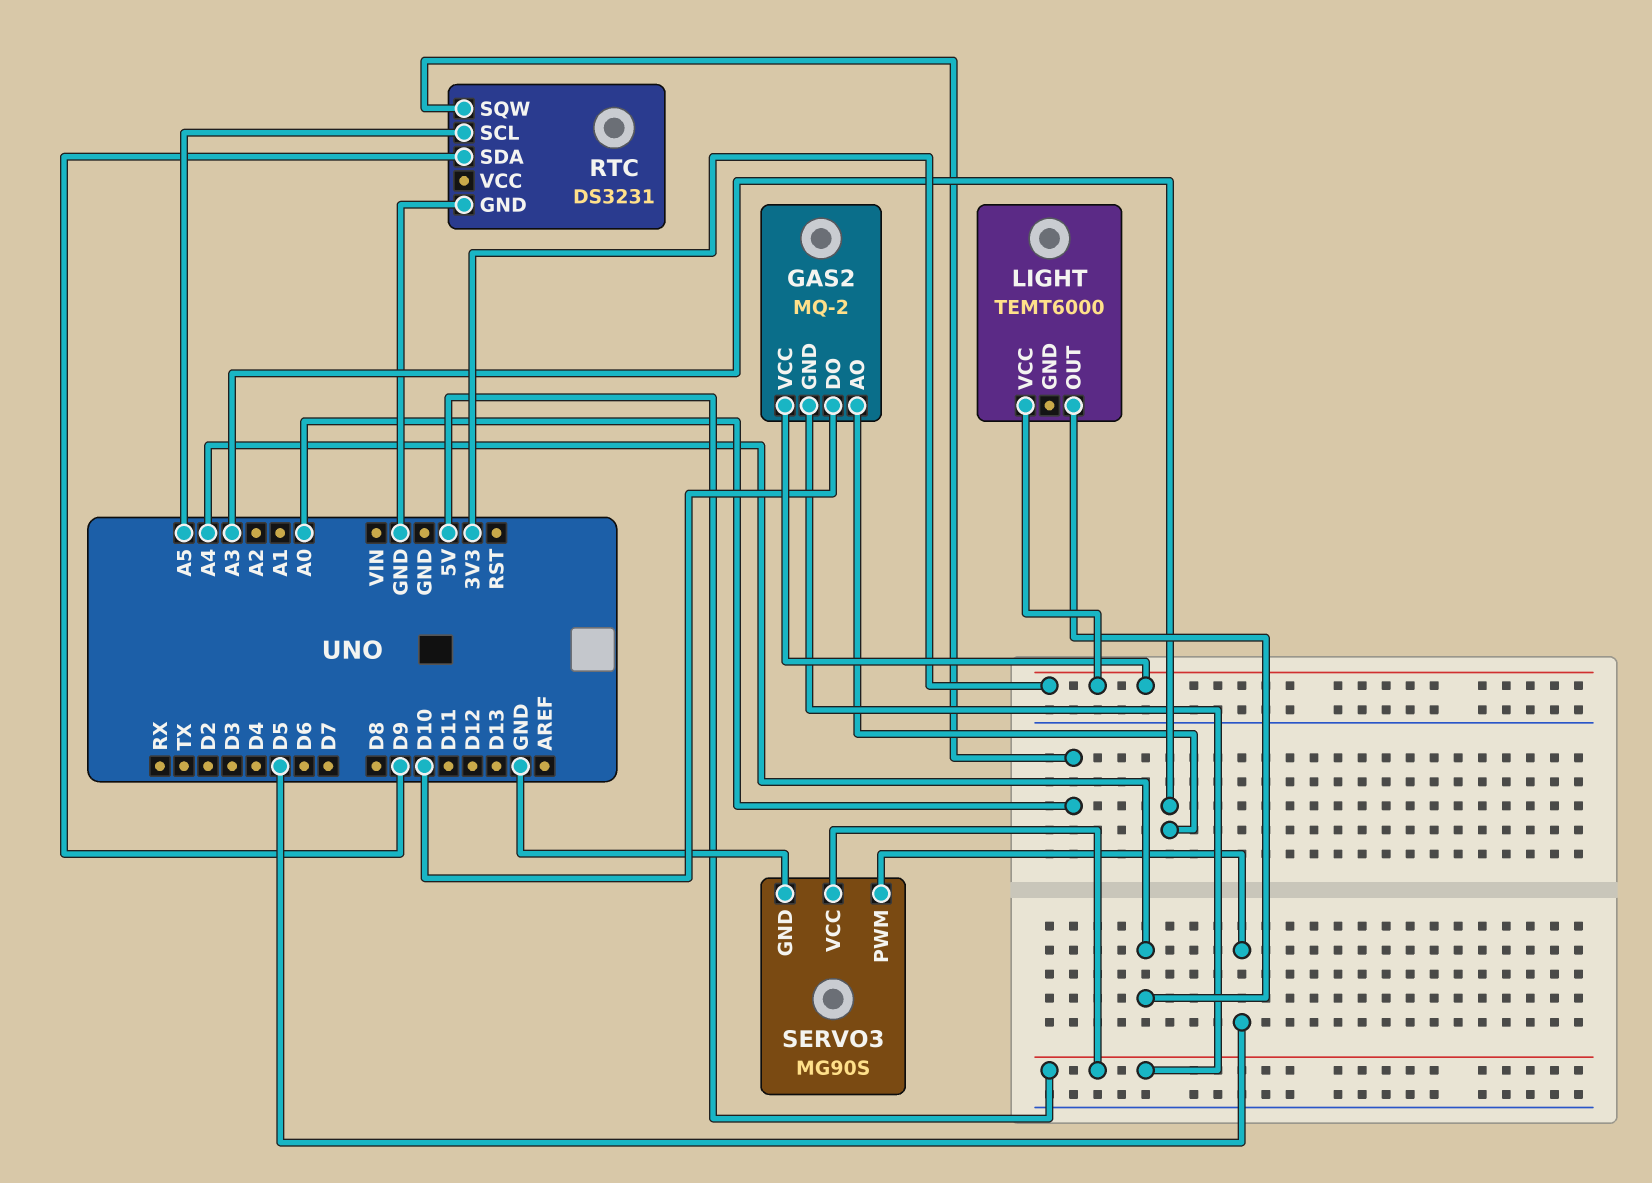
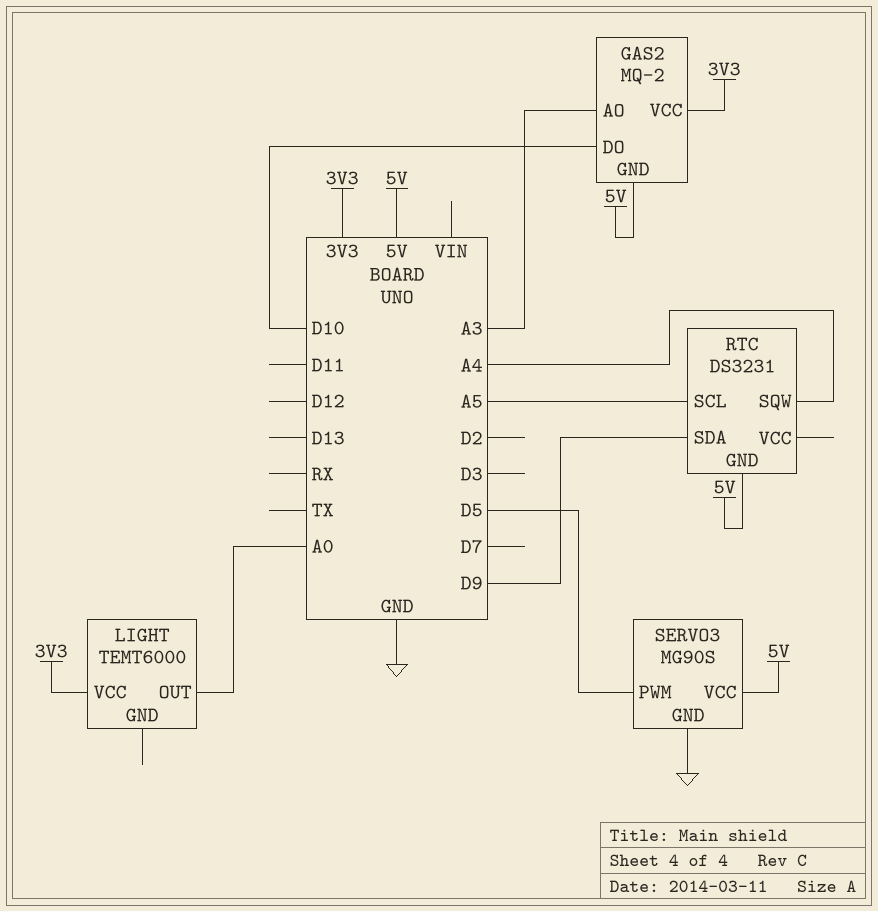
LIGHT pin OUT: A4 -> A0
RTC pin GND: GND -> 5V
RTC pin SQW: A0 -> A4

